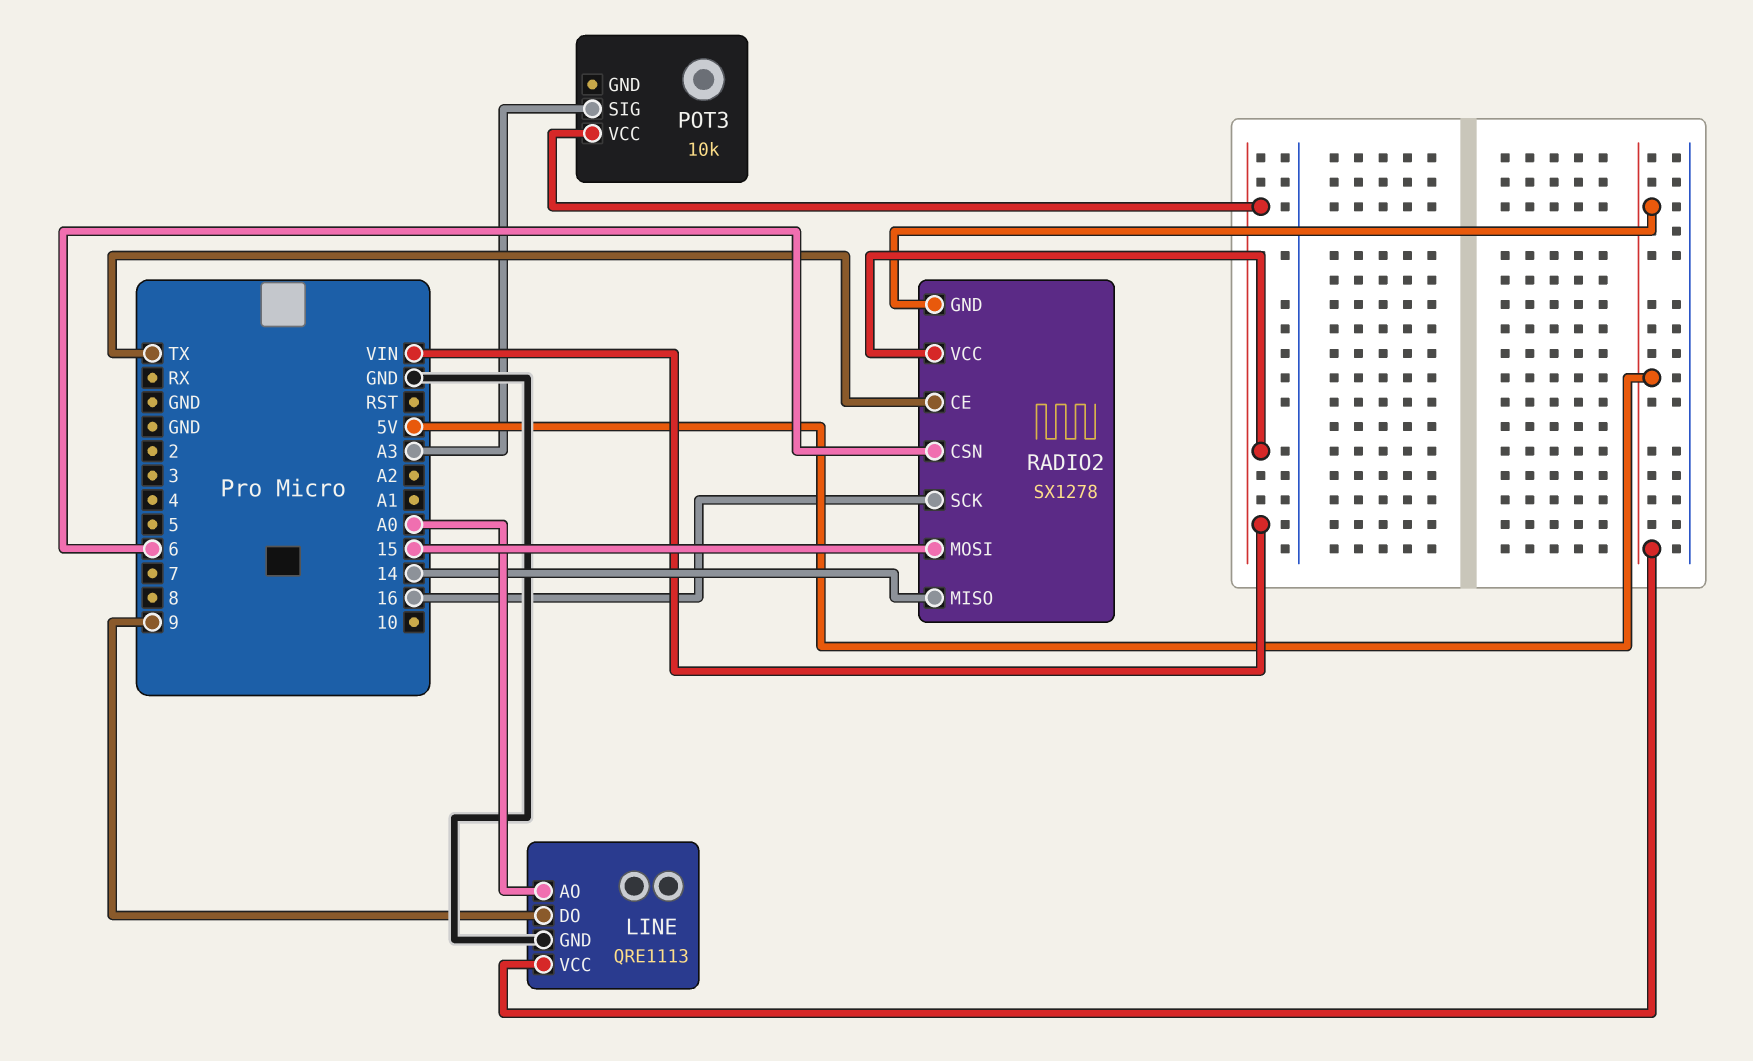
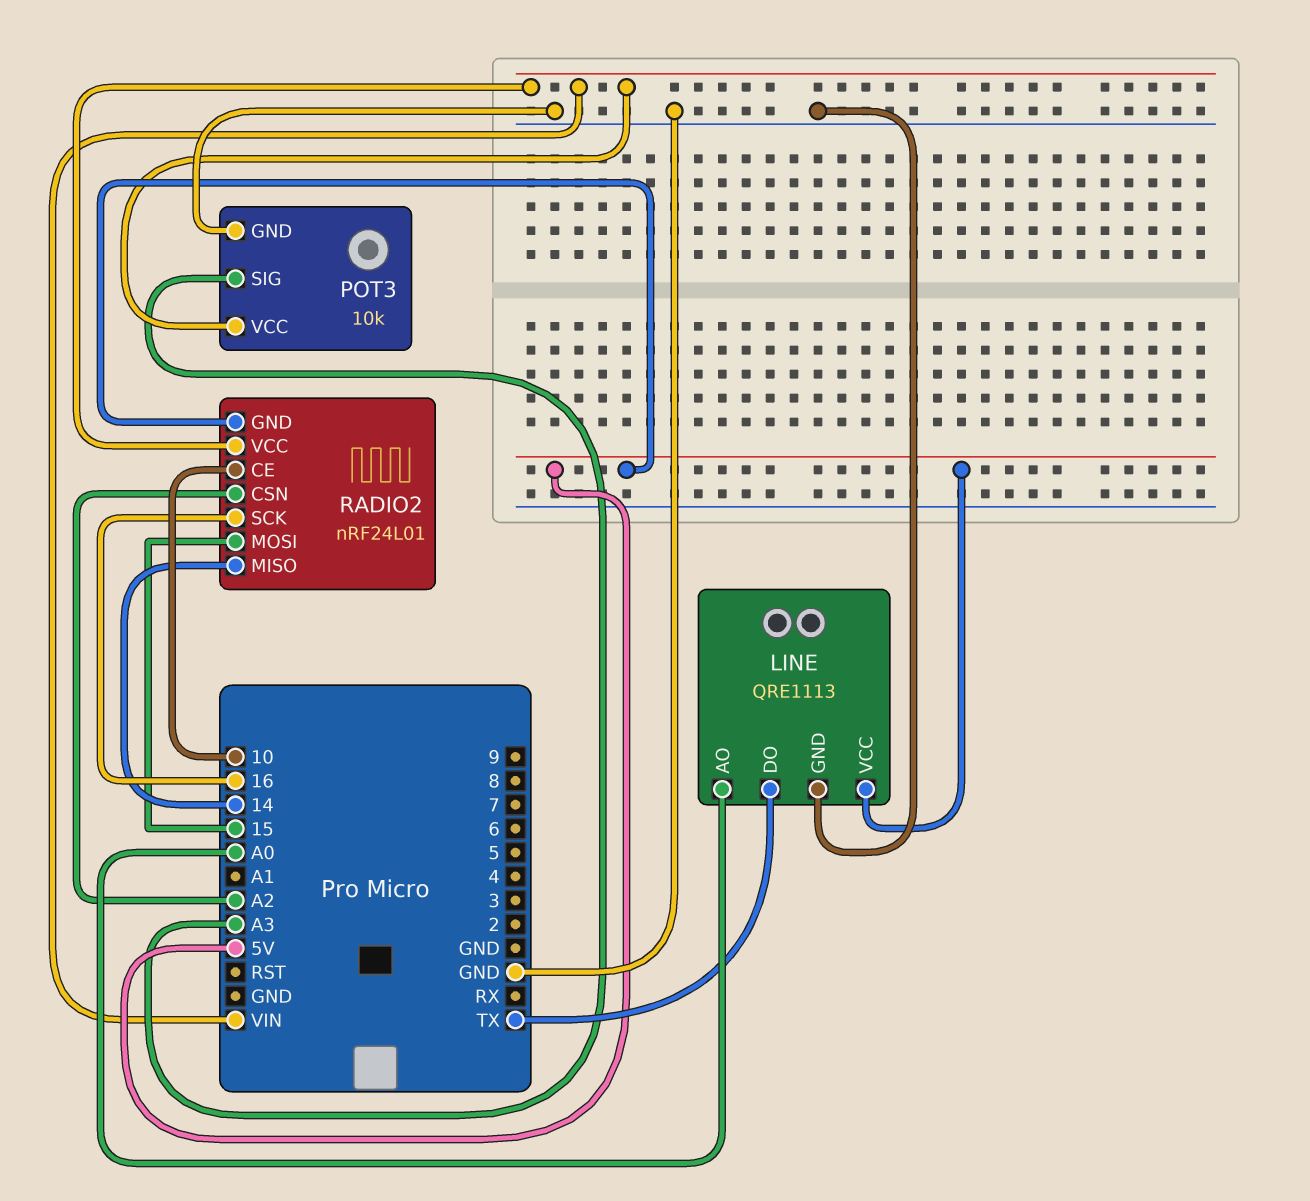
LINE pin DO: 9 -> TX
POT3 pin GND: none -> GND
RADIO2: SX1278 -> nRF24L01
RADIO2 pin CE: TX -> 10
RADIO2 pin CSN: 6 -> A2

